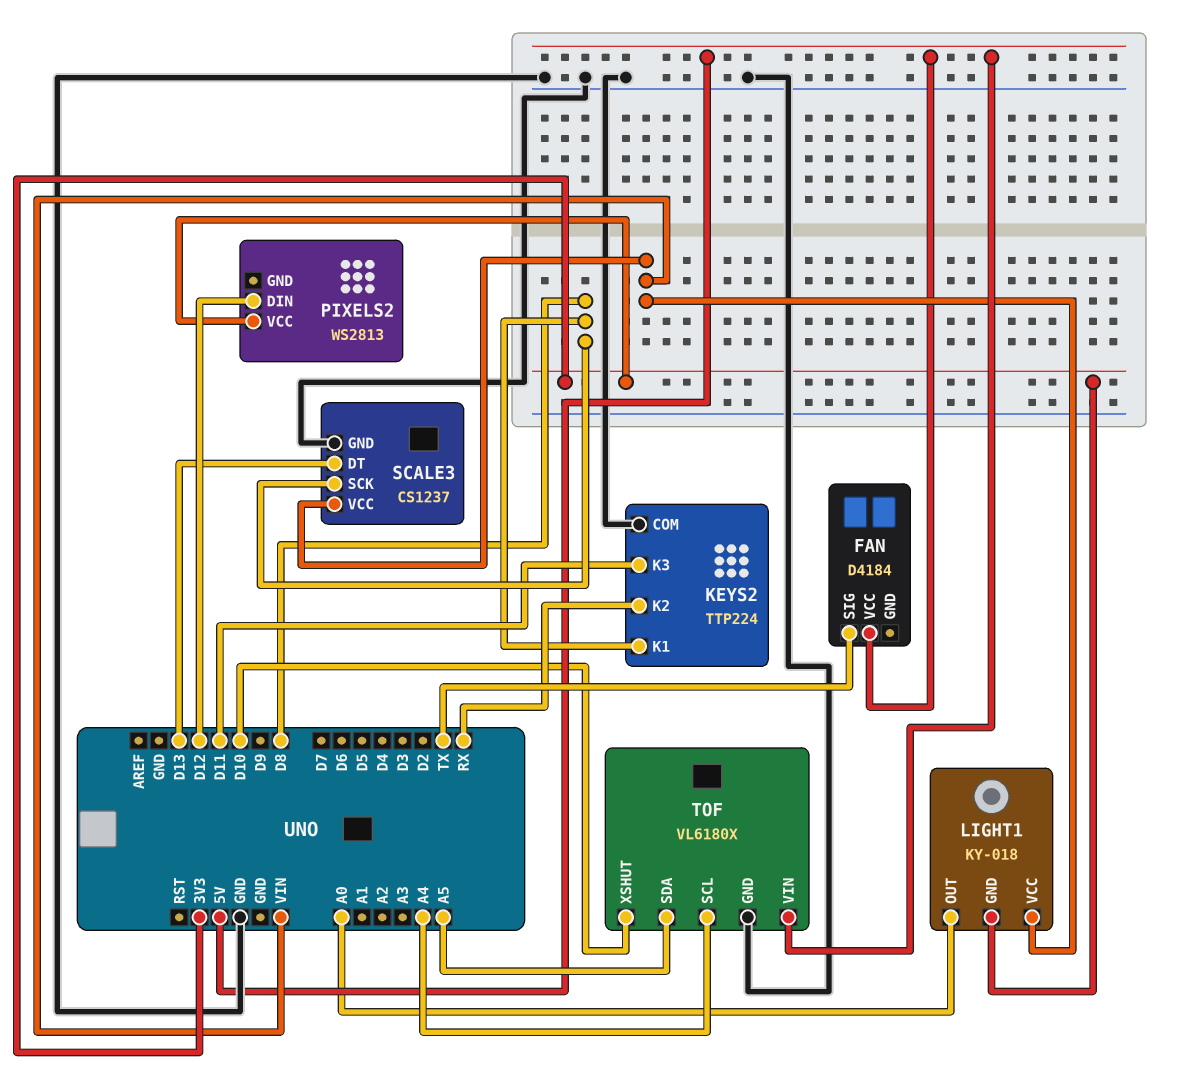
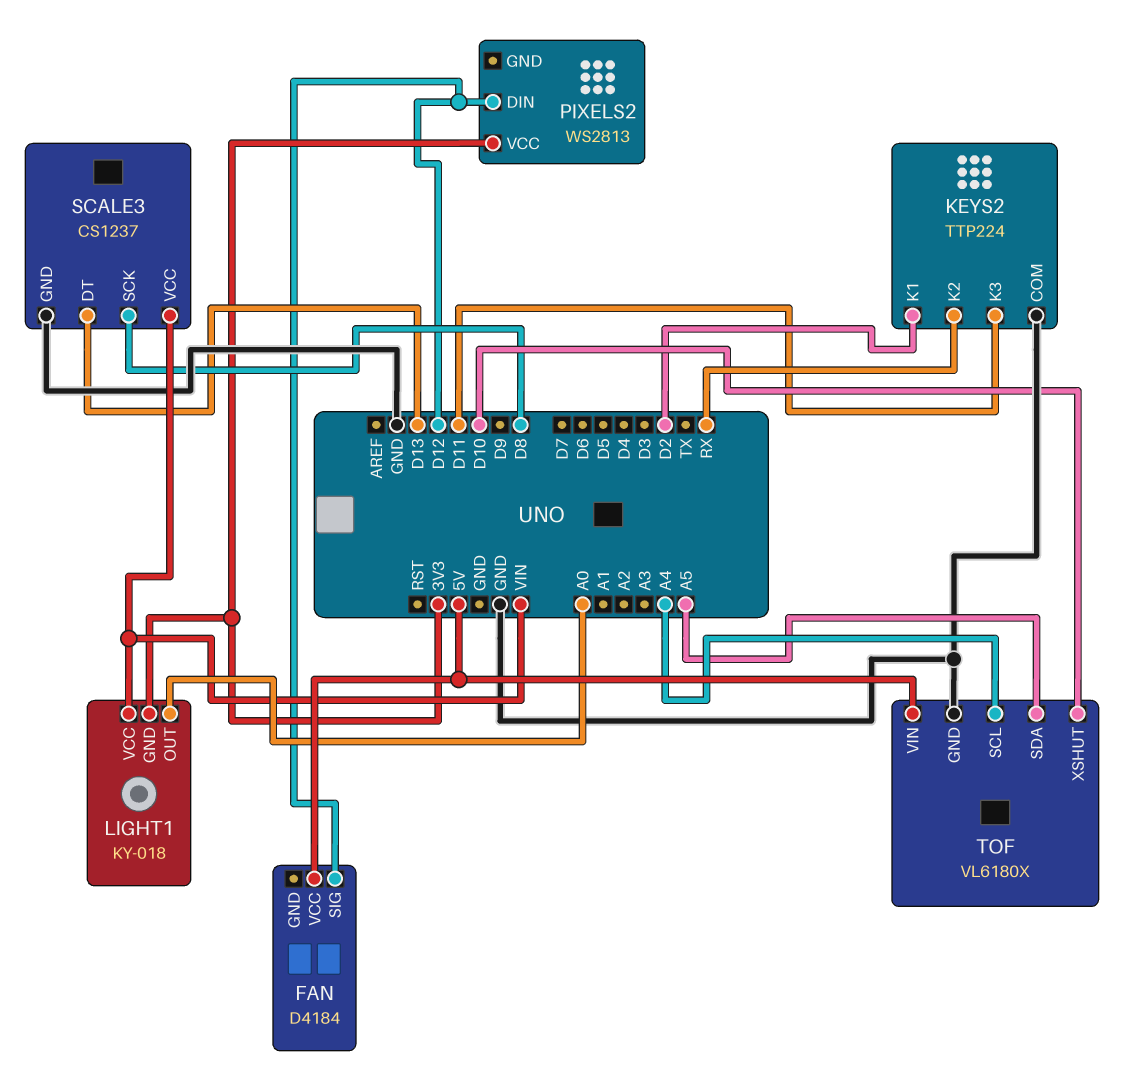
FAN pin SIG: TX -> D12
KEYS2 pin K1: D8 -> D2

